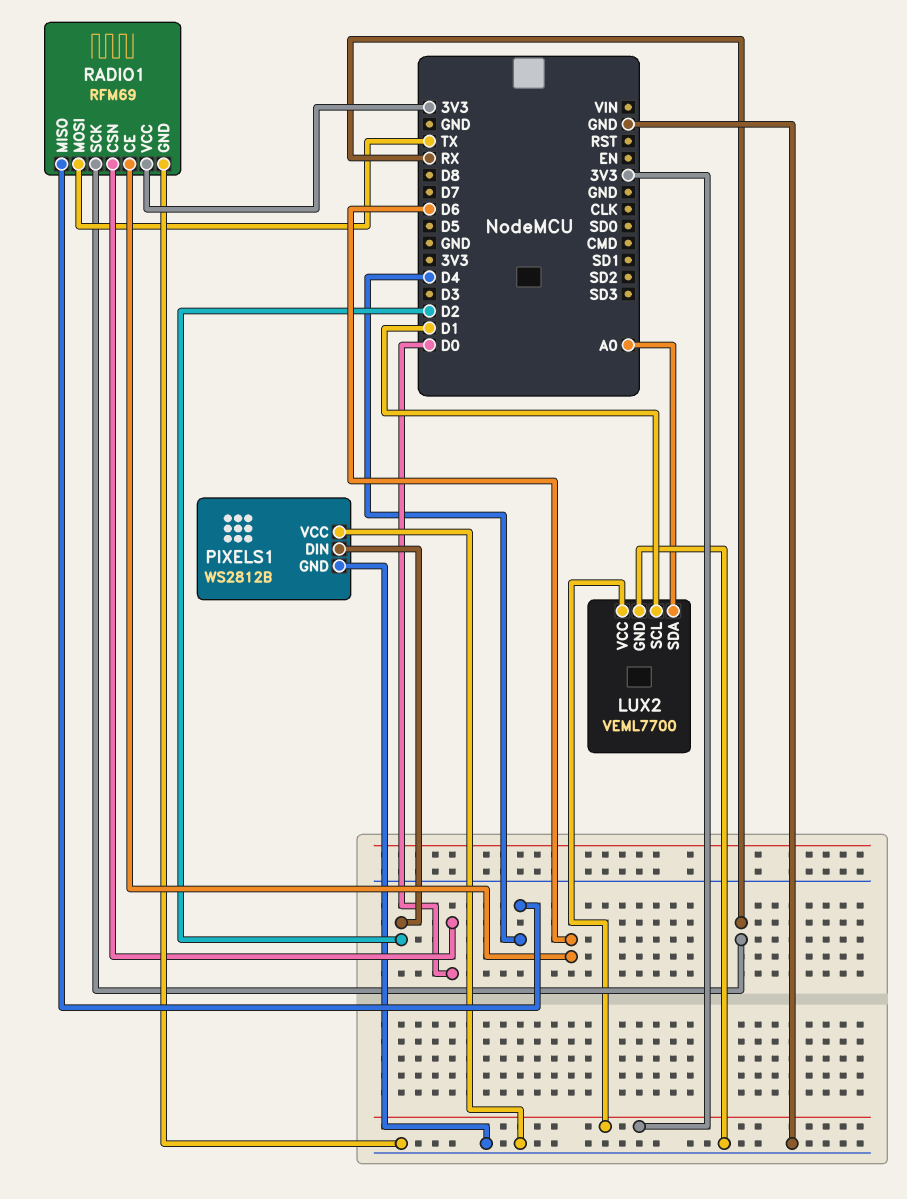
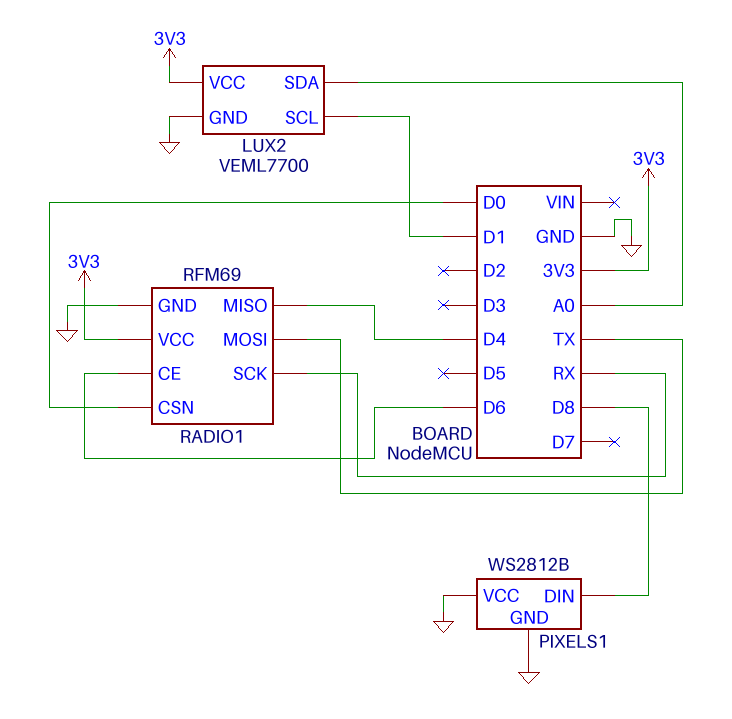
PIXELS1 pin DIN: D2 -> D8

